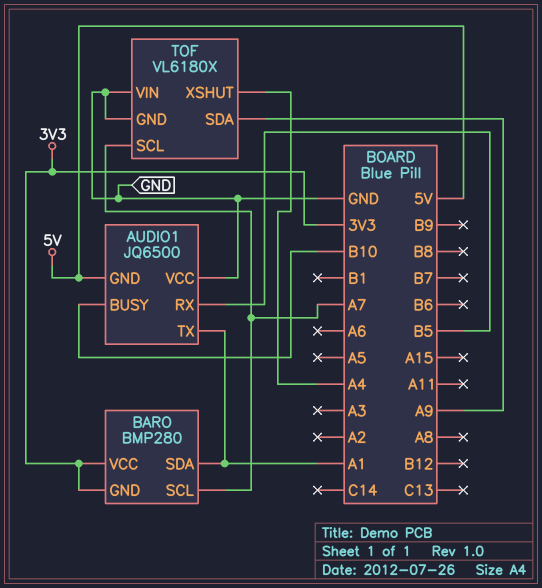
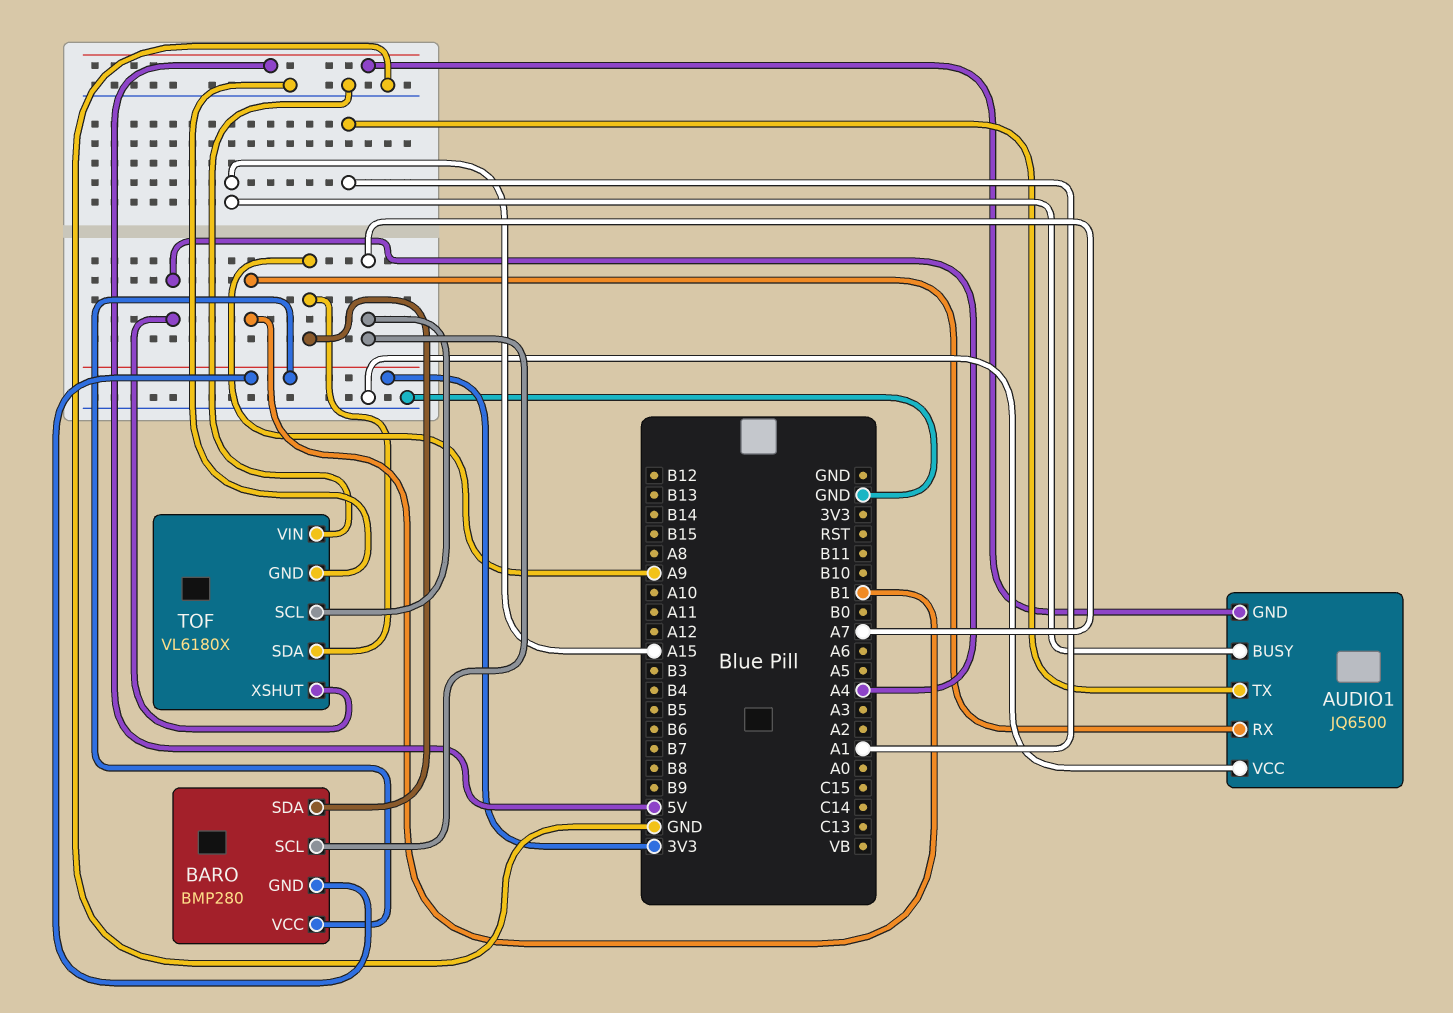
AUDIO1 pin BUSY: B10 -> A15
AUDIO1 pin RX: B5 -> B1
BARO pin SDA: A1 -> A9

